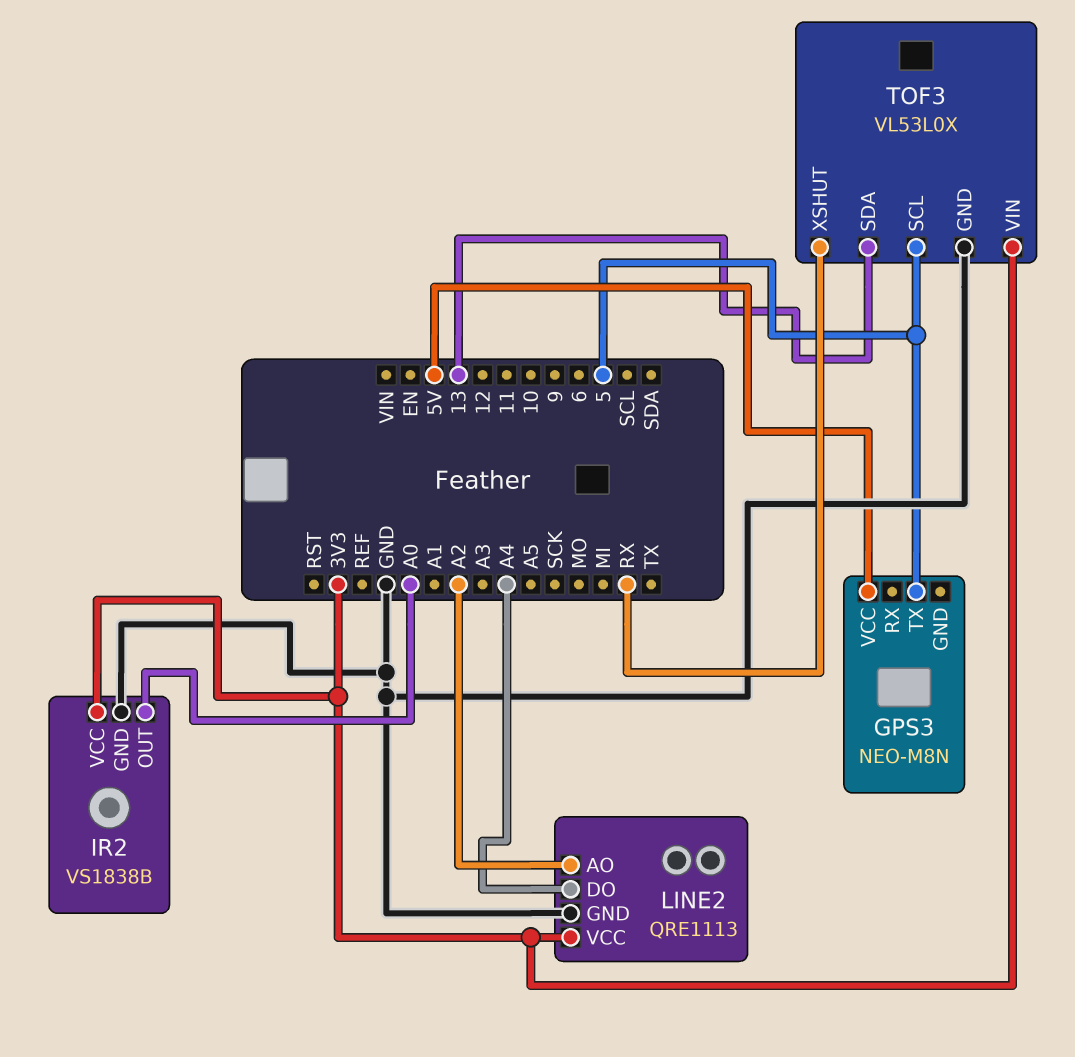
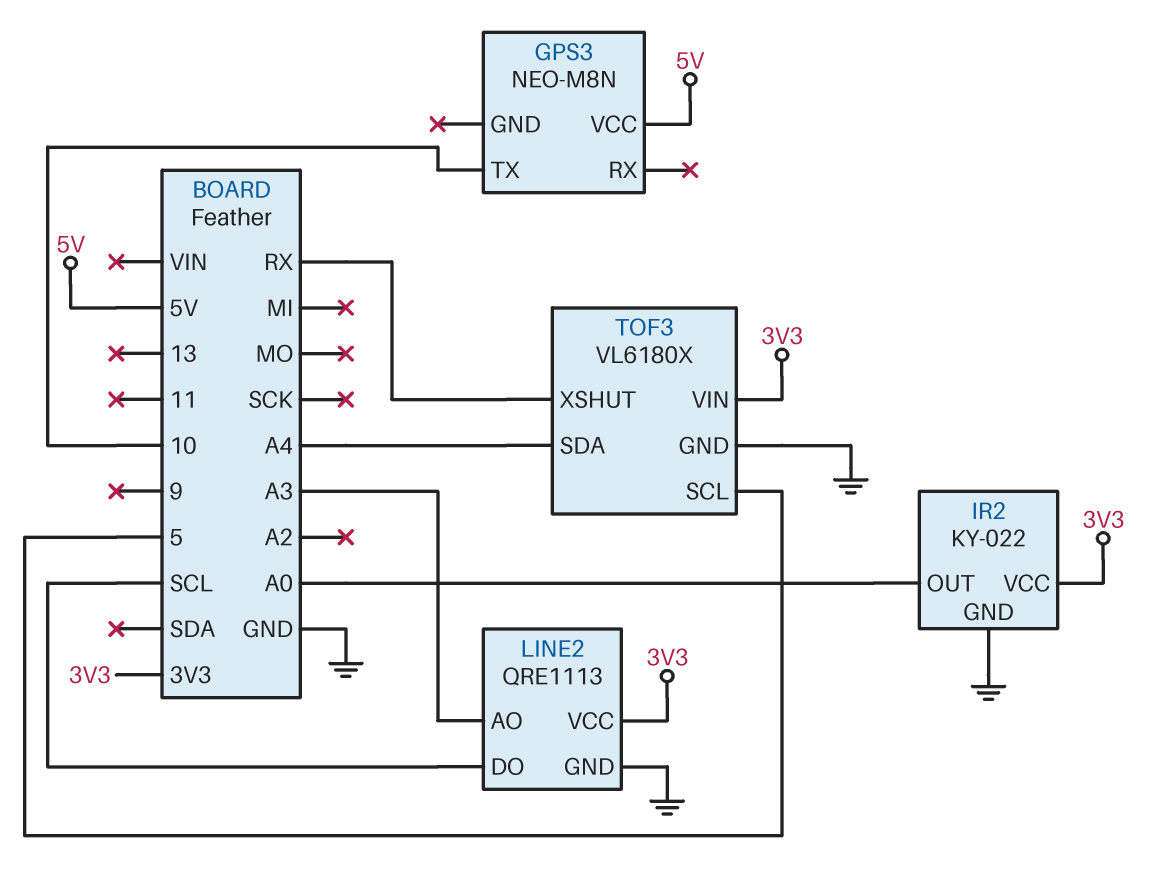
GPS3 pin TX: 5 -> 10
IR2: VS1838B -> KY-022
LINE2 pin AO: A2 -> A3
LINE2 pin DO: A4 -> SCL
TOF3: VL53L0X -> VL6180X
TOF3 pin SDA: 13 -> A4

